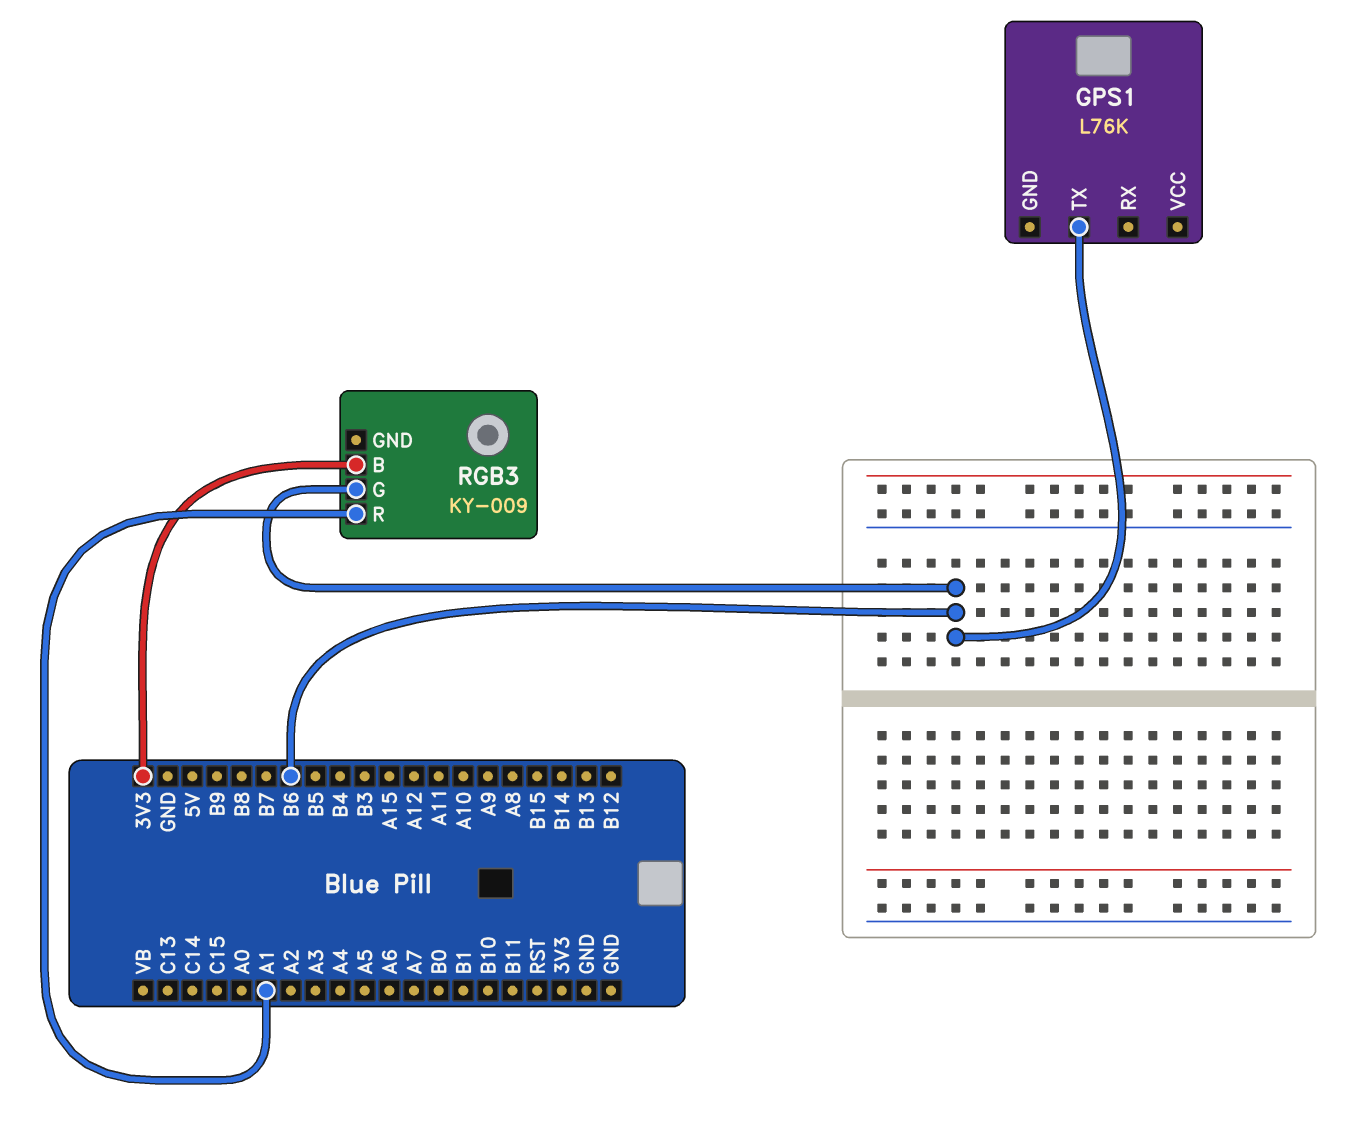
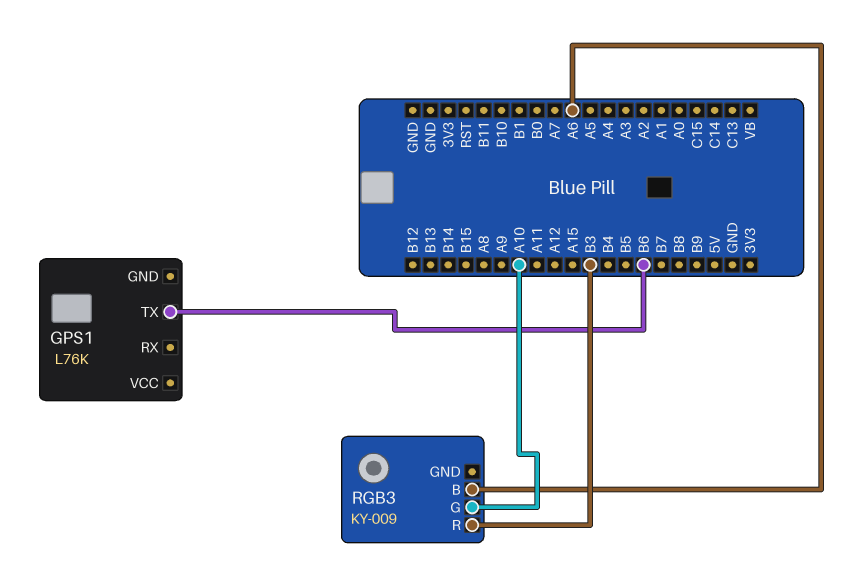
RGB3 pin B: 3V3 -> A6
RGB3 pin G: B6 -> A10
RGB3 pin R: A1 -> B3

